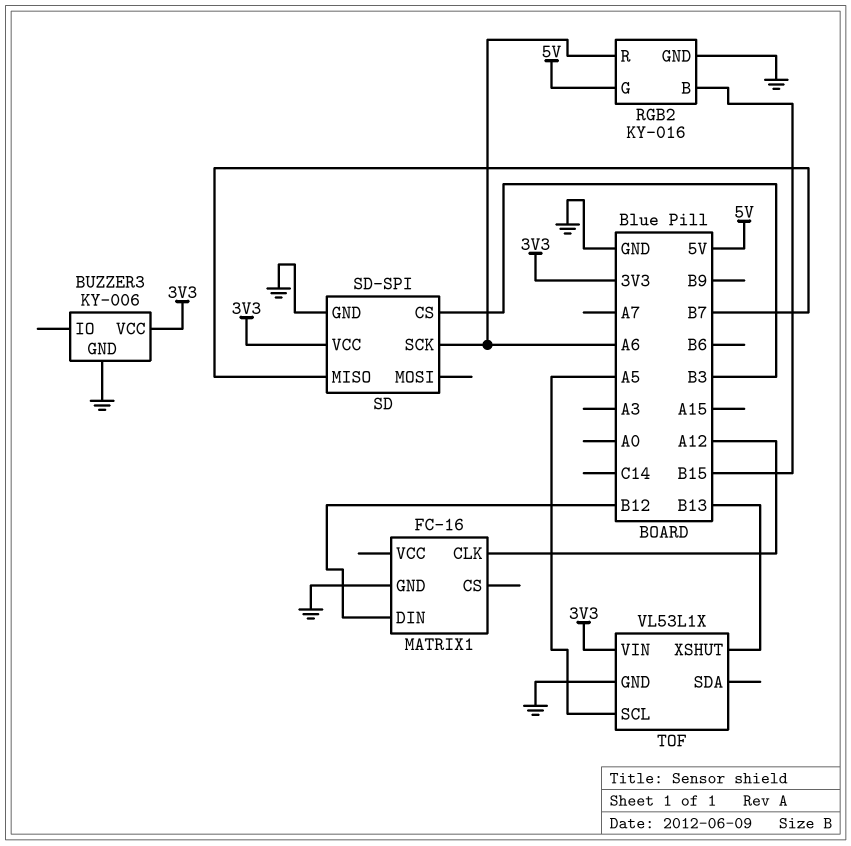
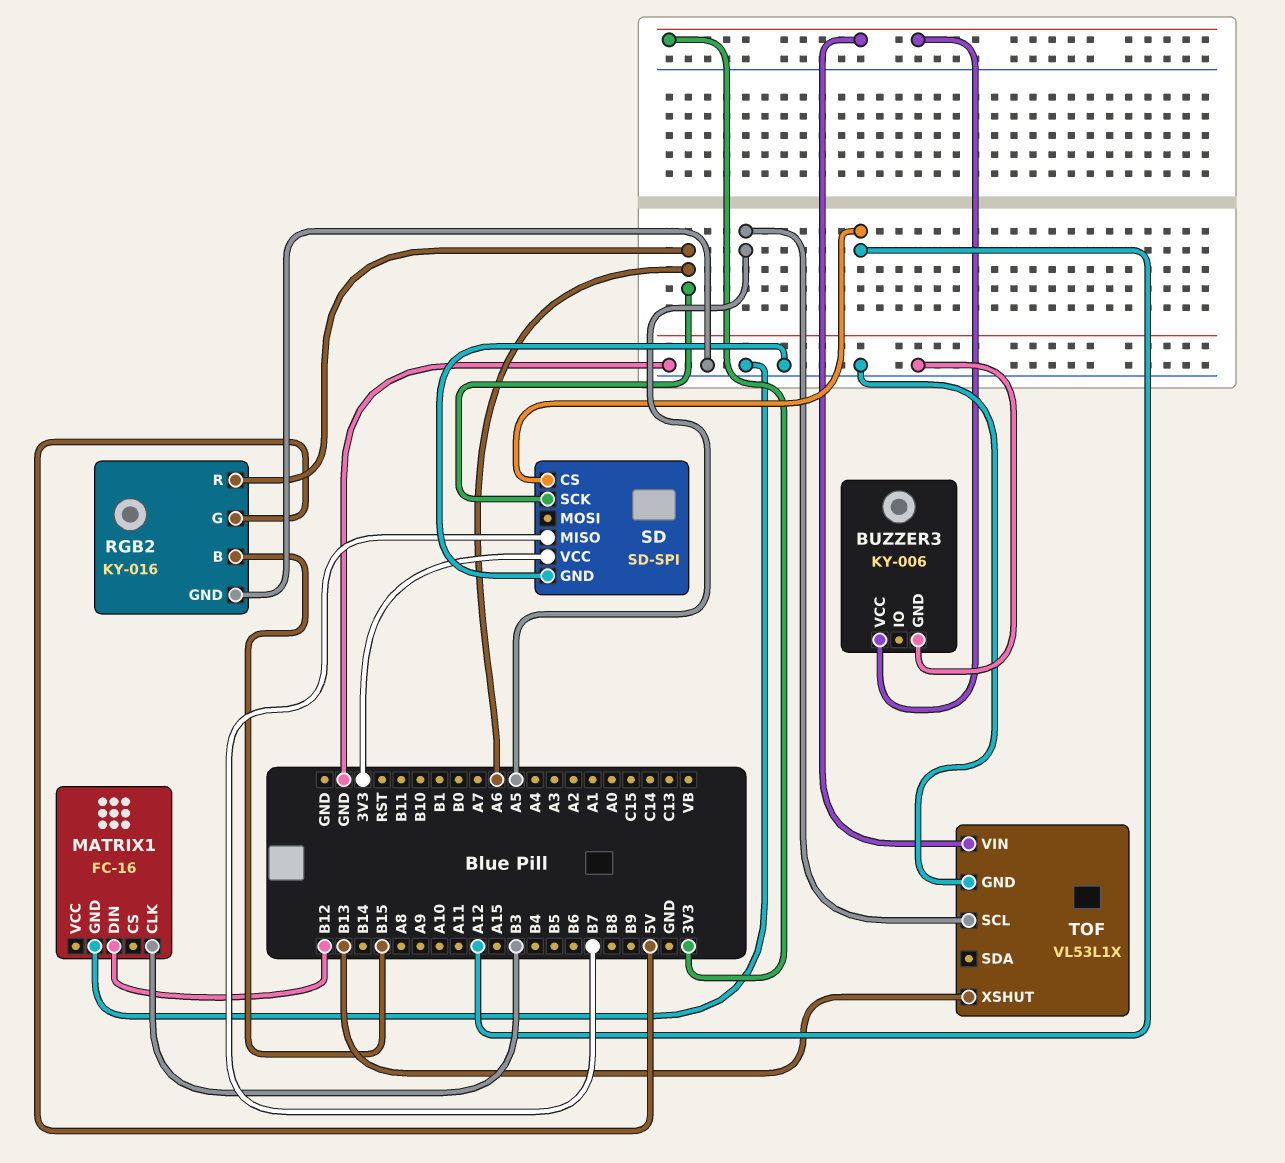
MATRIX1 pin CLK: A12 -> B3
SD pin CS: B3 -> A12

